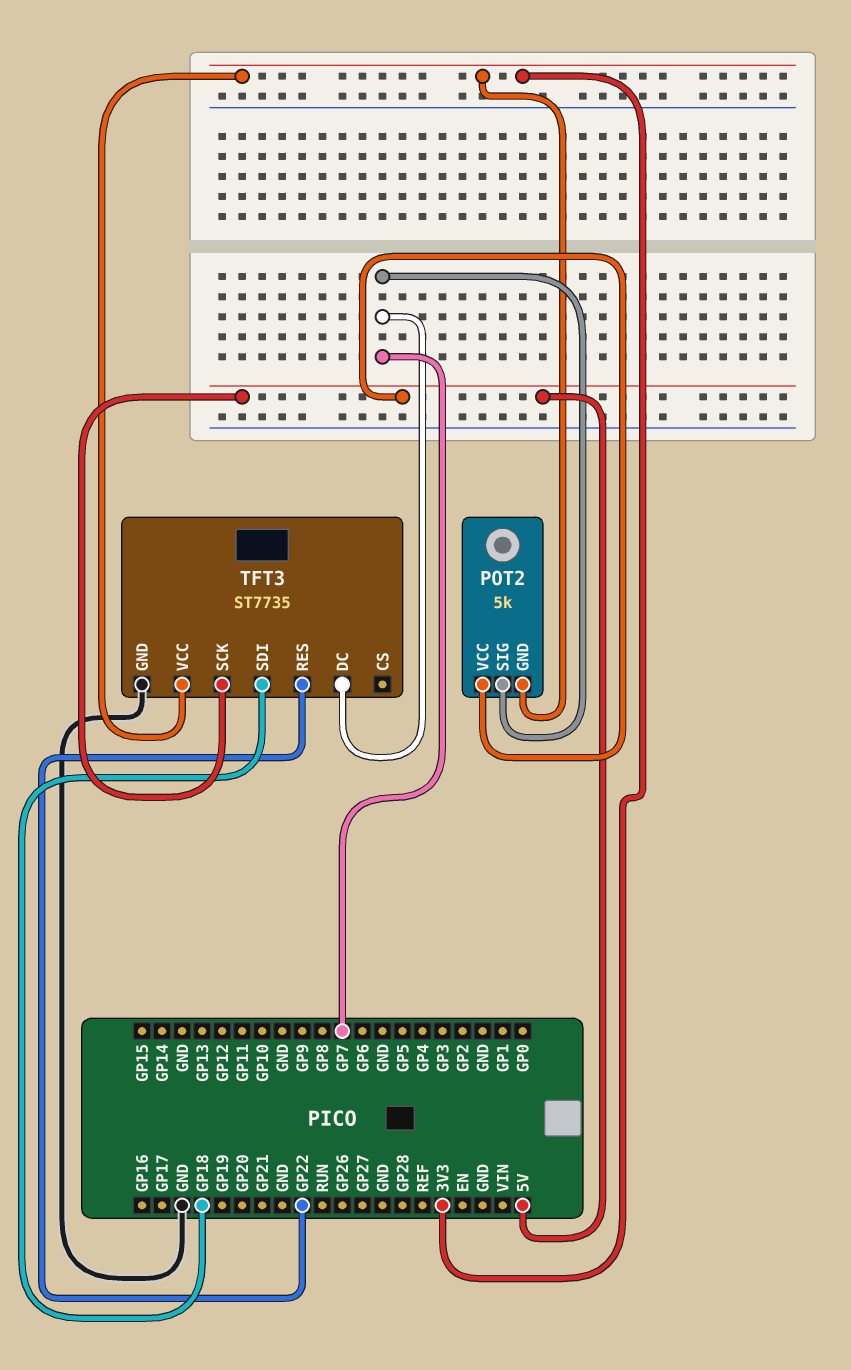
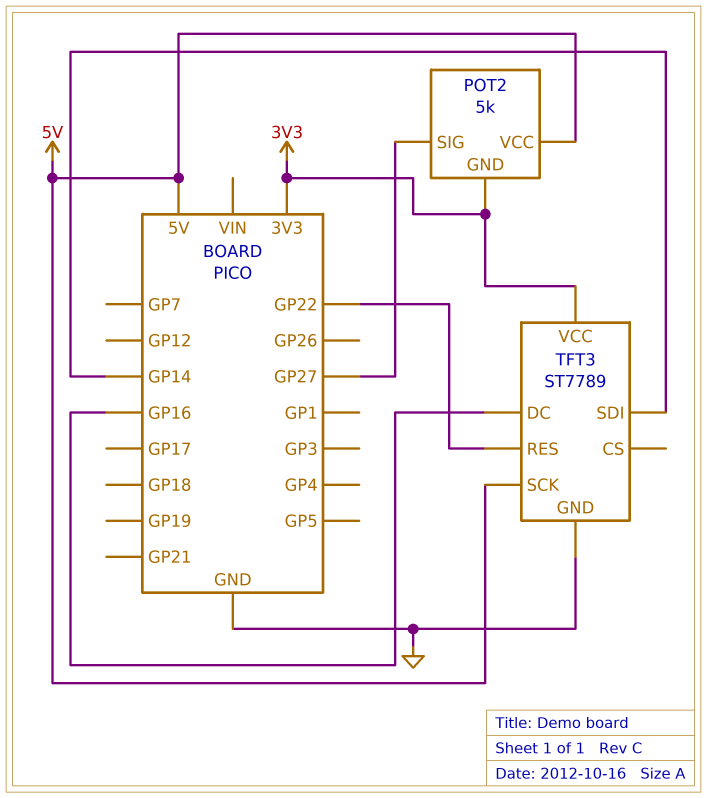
POT2 pin SIG: GP7 -> GP27
TFT3: ST7735 -> ST7789
TFT3 pin DC: GP7 -> GP16
TFT3 pin SDI: GP18 -> GP14

